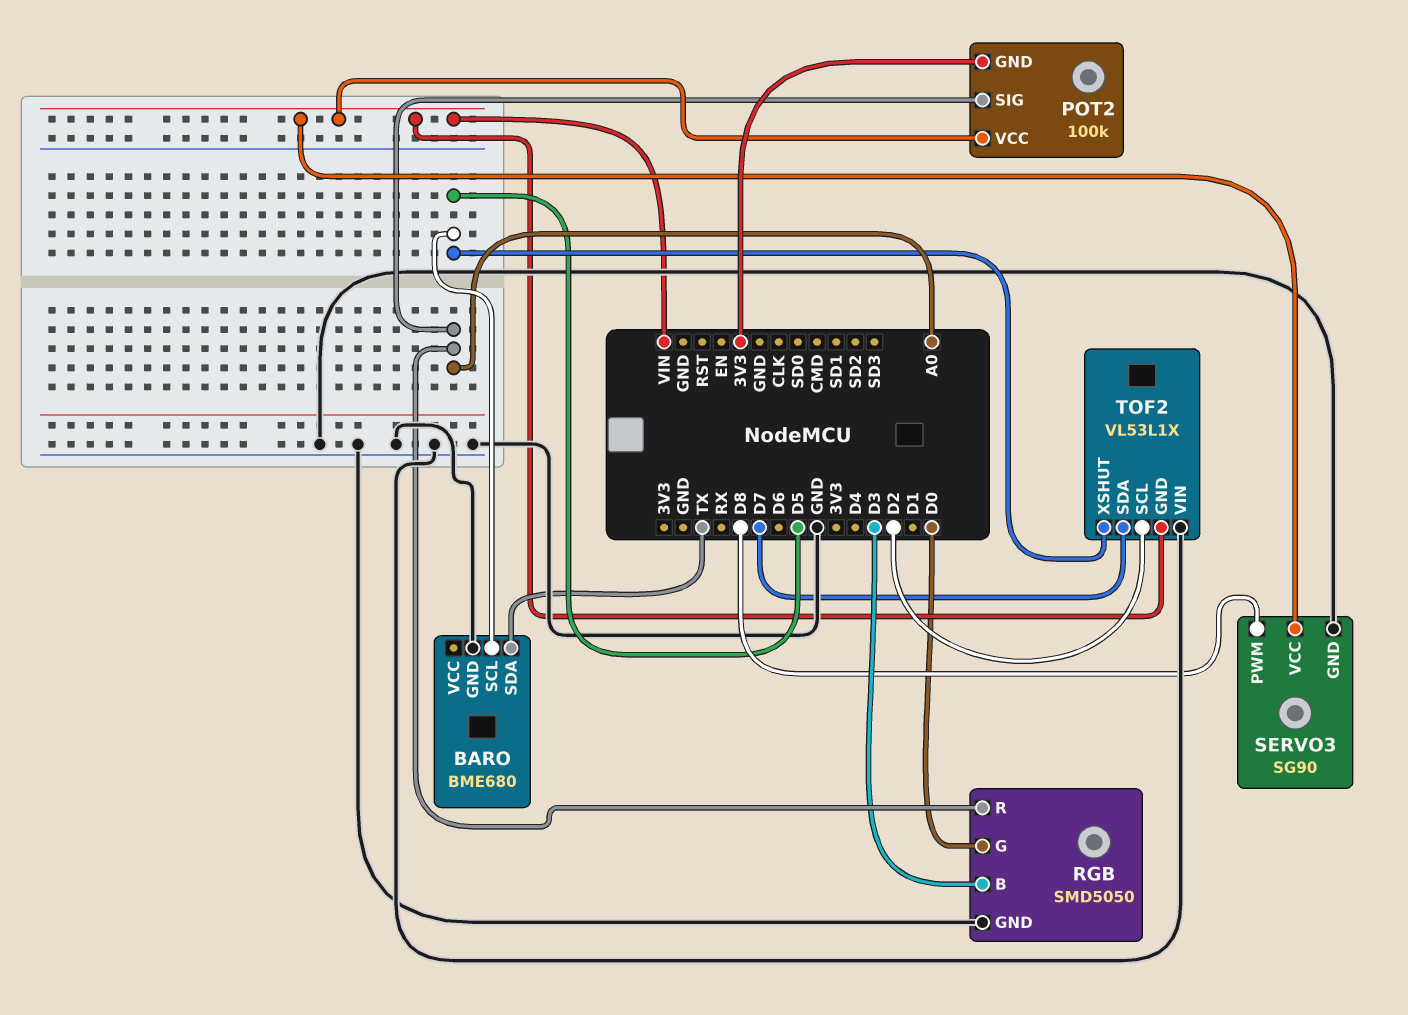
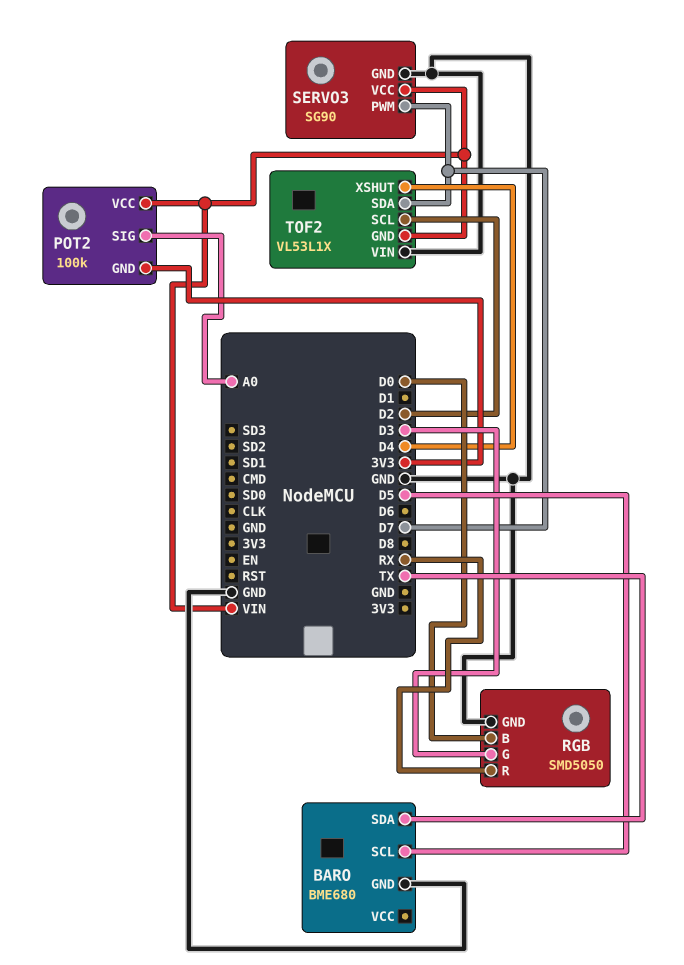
RGB pin B: D3 -> D0
RGB pin G: D0 -> D3
RGB pin R: A0 -> RX
SERVO3 pin PWM: D8 -> D7
TOF2 pin XSHUT: D5 -> D4

